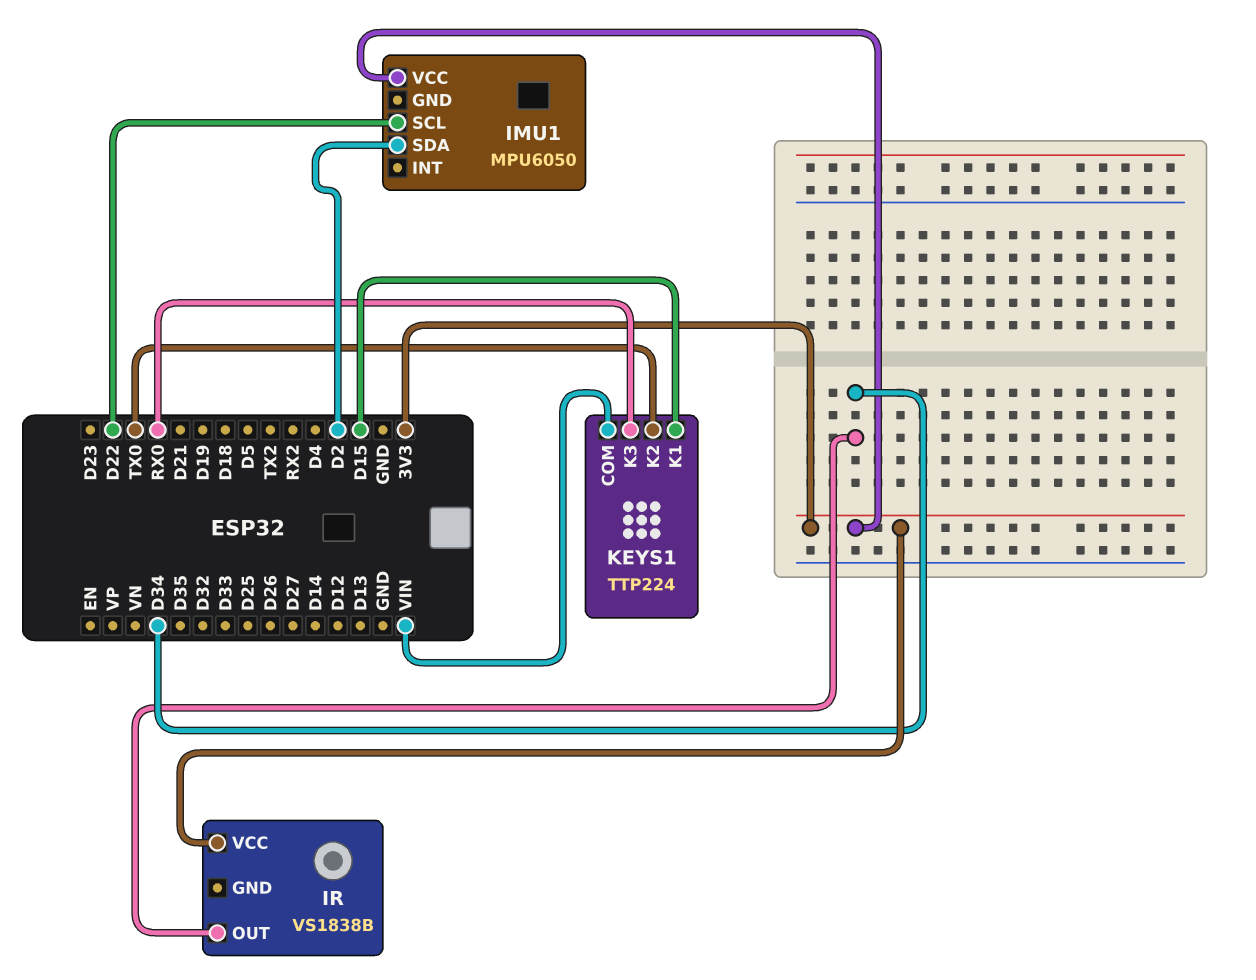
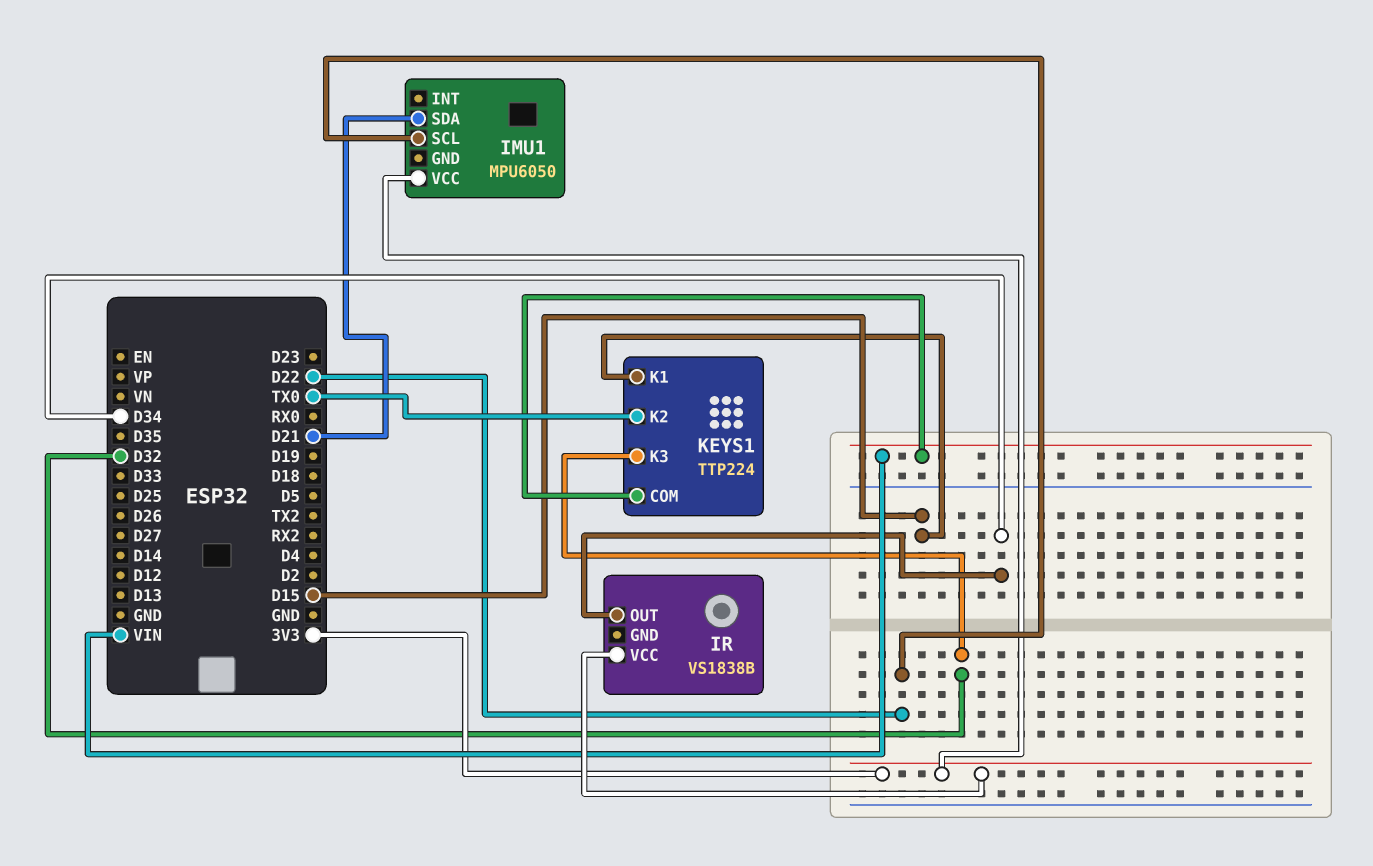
IMU1 pin SDA: D2 -> D21
KEYS1 pin K3: RX0 -> D32

